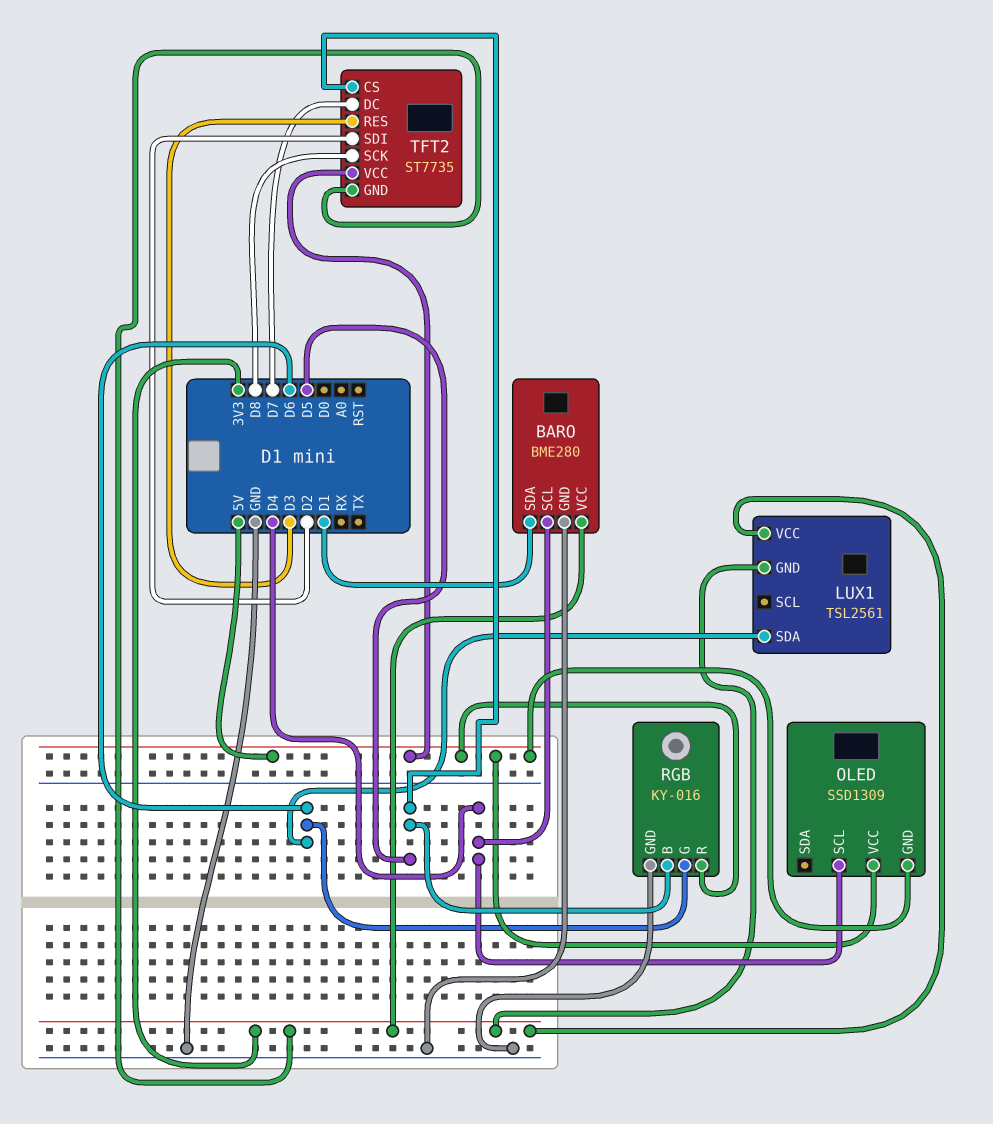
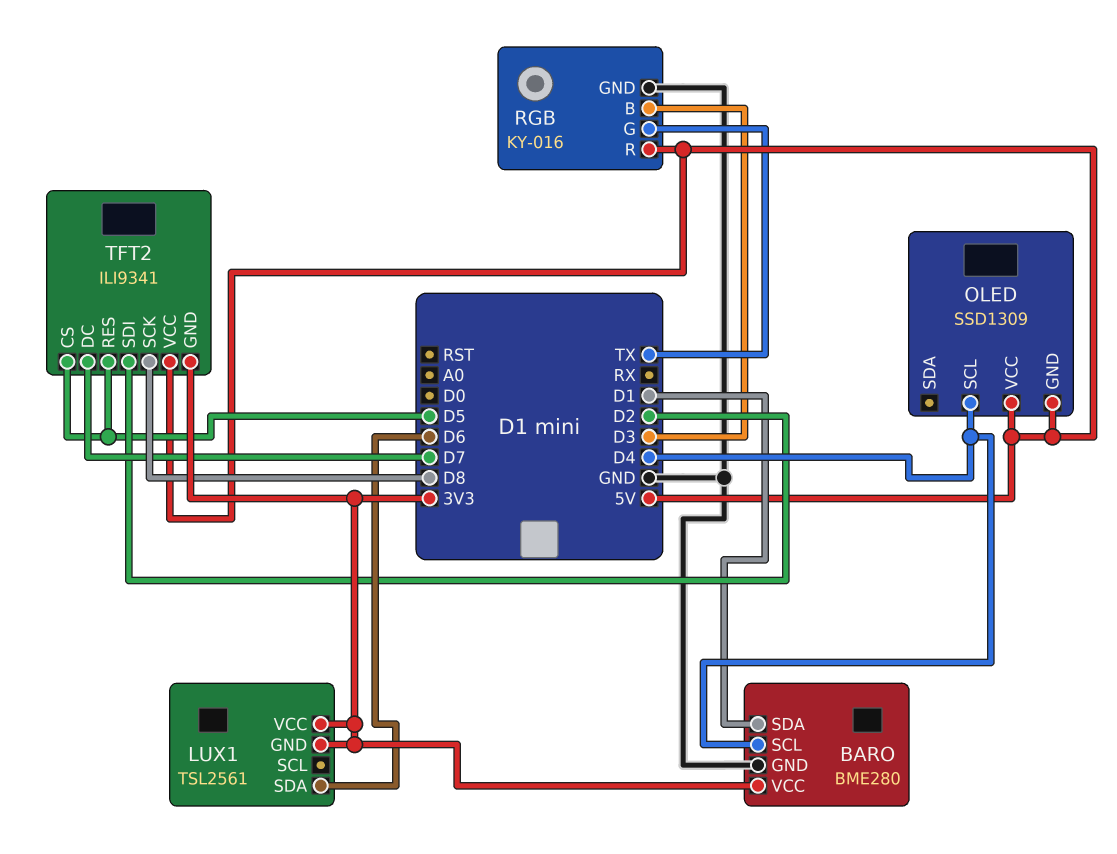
RGB pin B: D5 -> D3
RGB pin G: D6 -> TX
TFT2: ST7735 -> ILI9341
TFT2 pin RES: D3 -> D5

